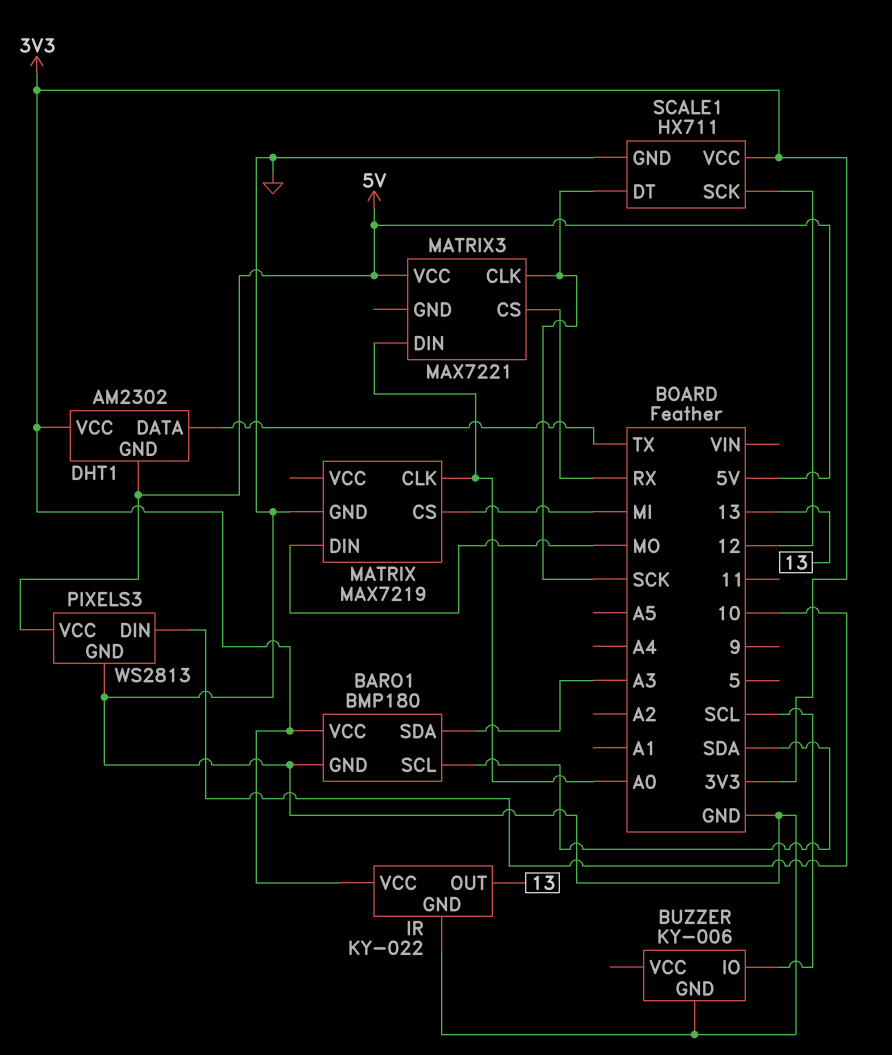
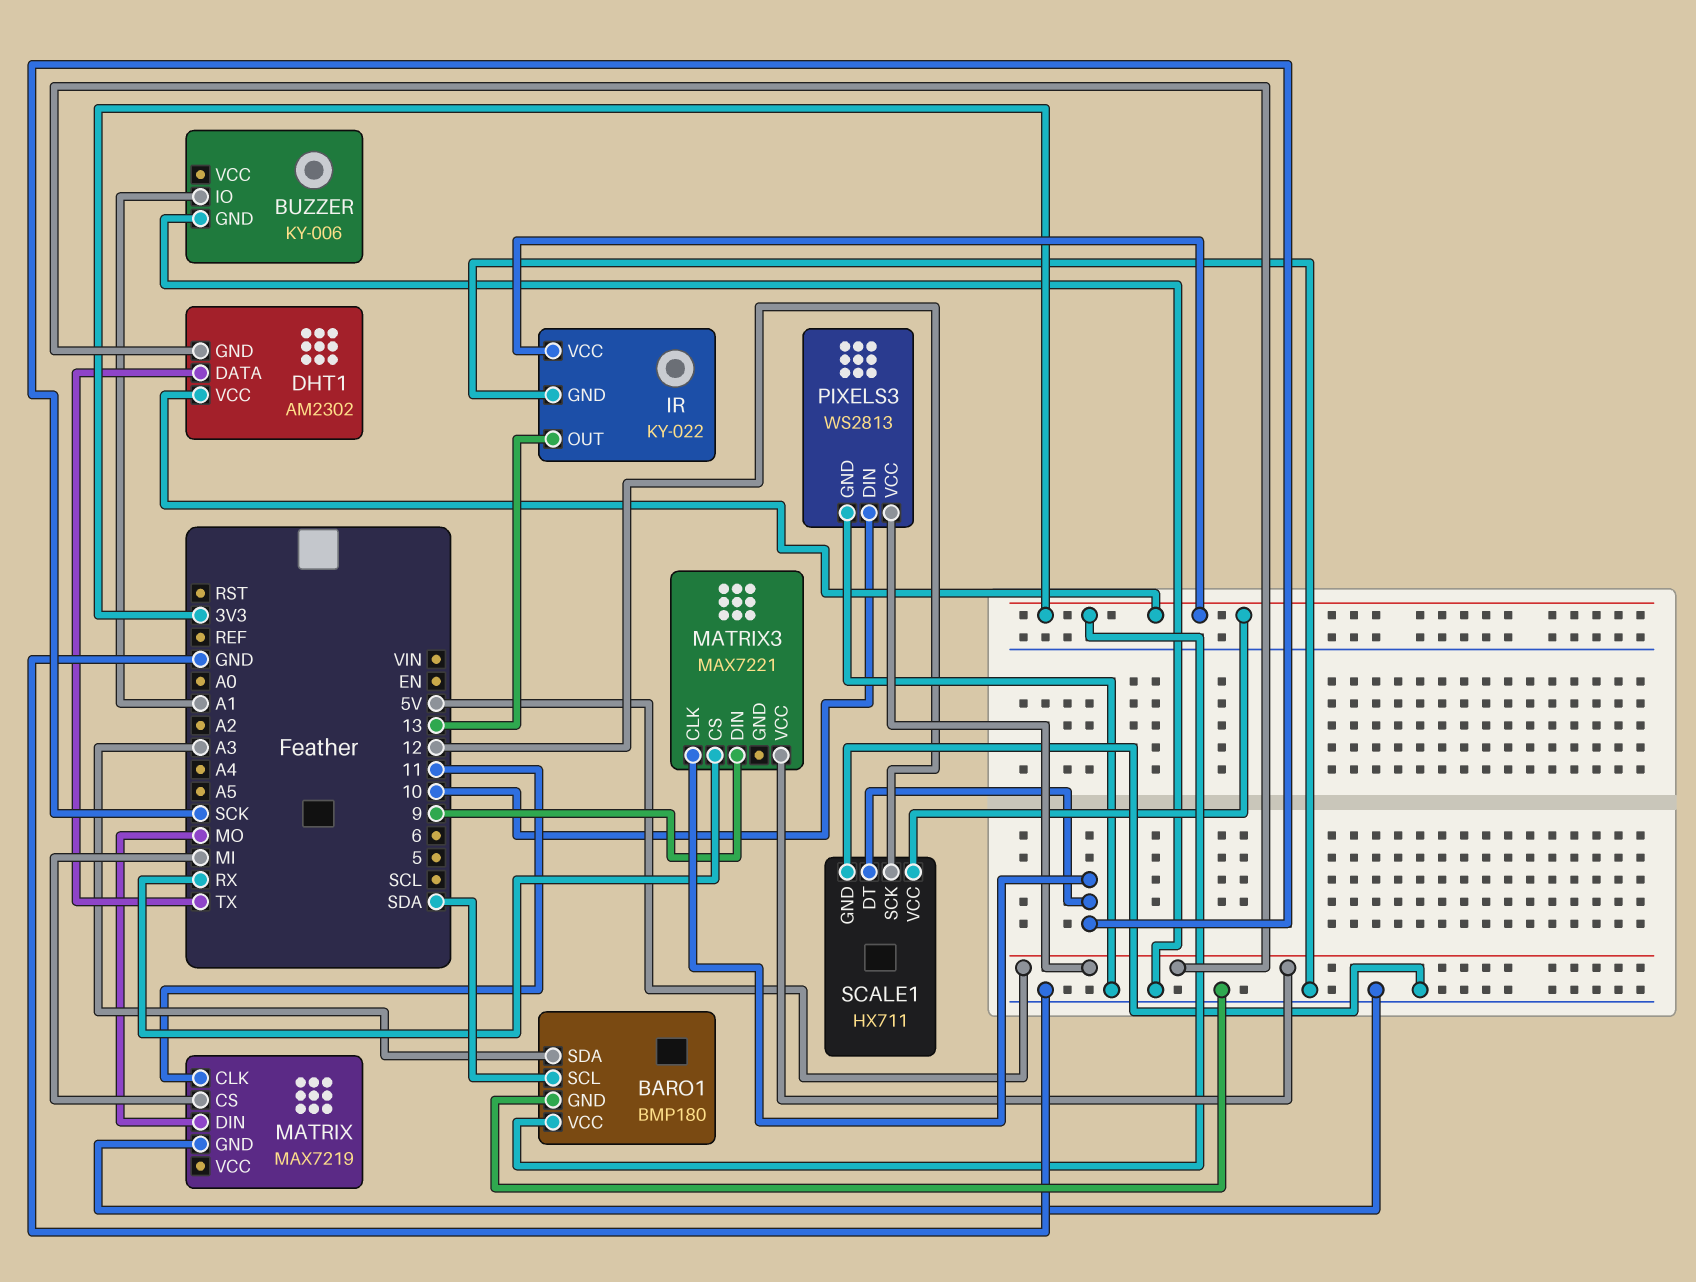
BUZZER pin IO: SCL -> A1
MATRIX pin CLK: A0 -> 11
MATRIX3 pin DIN: A0 -> 9

